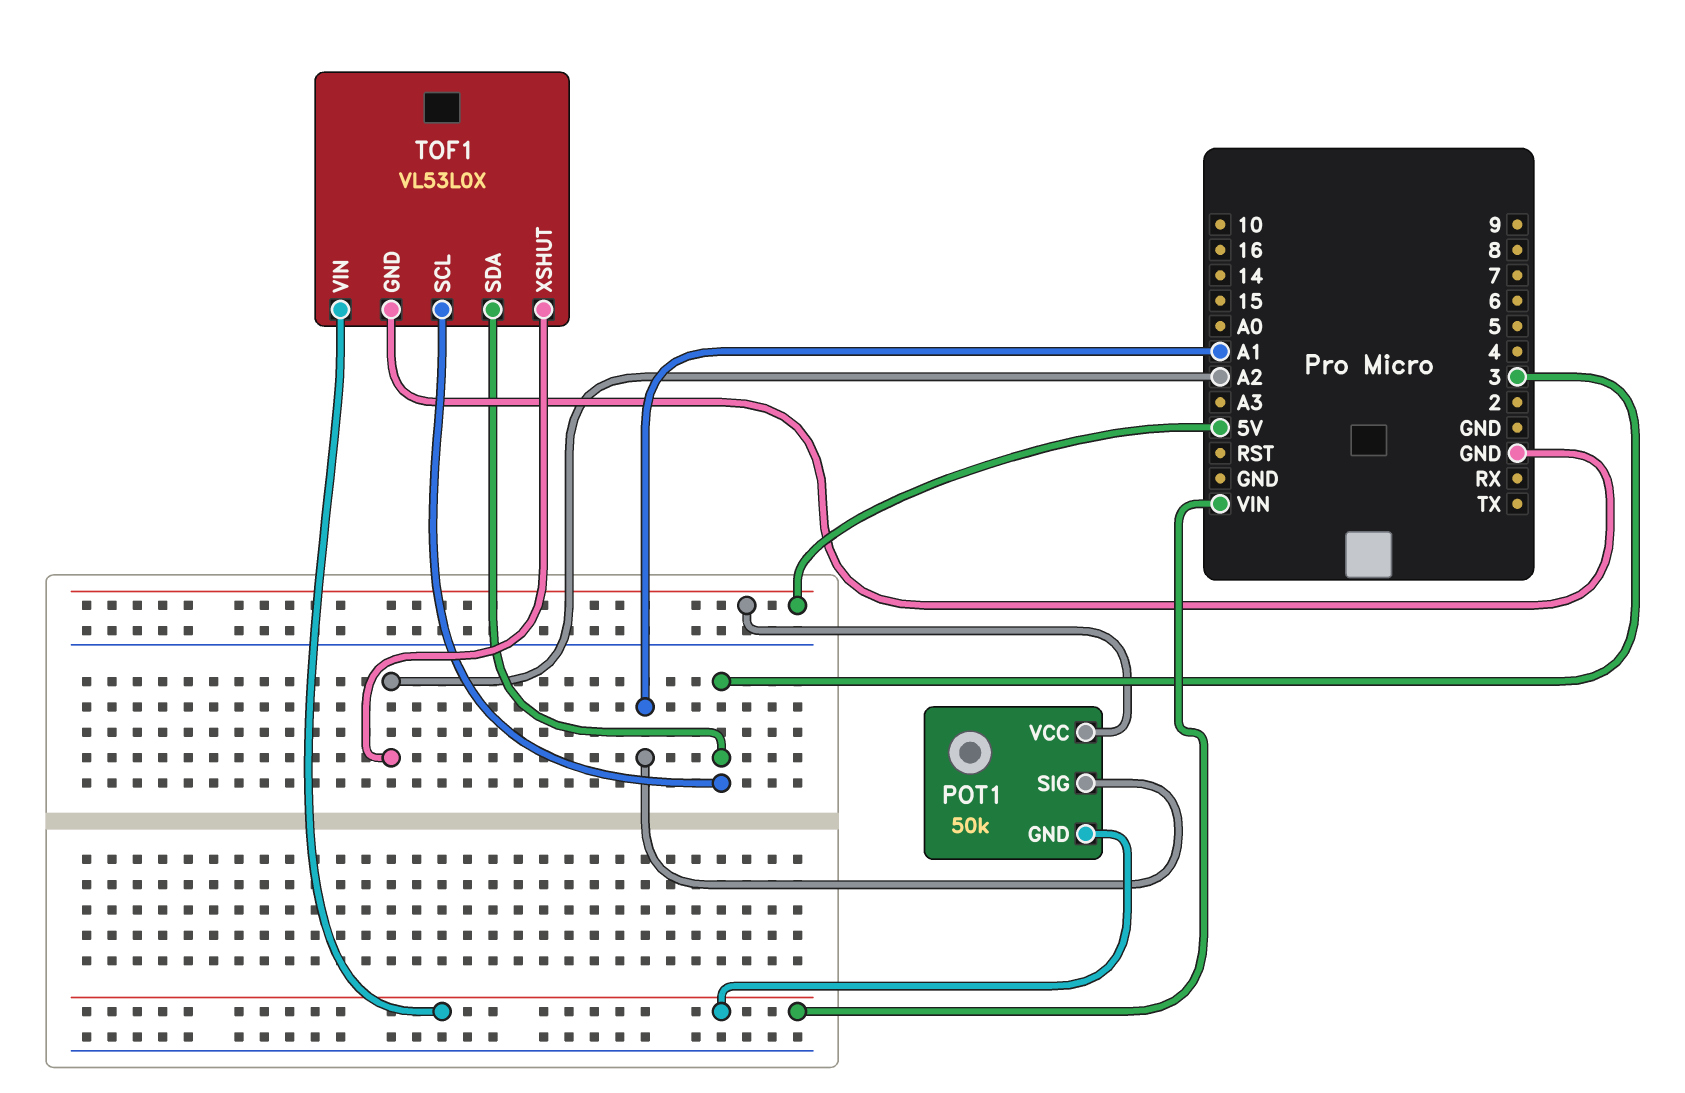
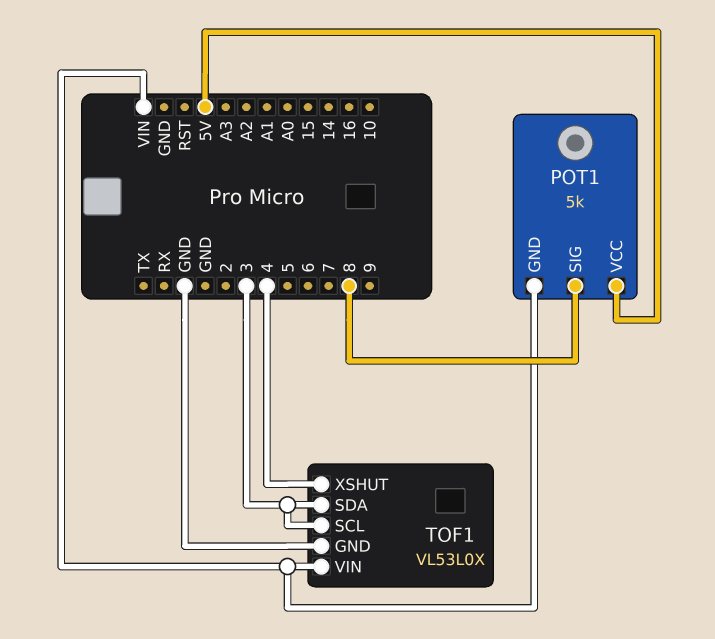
POT1: 50k -> 5k
POT1 pin SIG: A1 -> 8
TOF1 pin XSHUT: A2 -> 4

